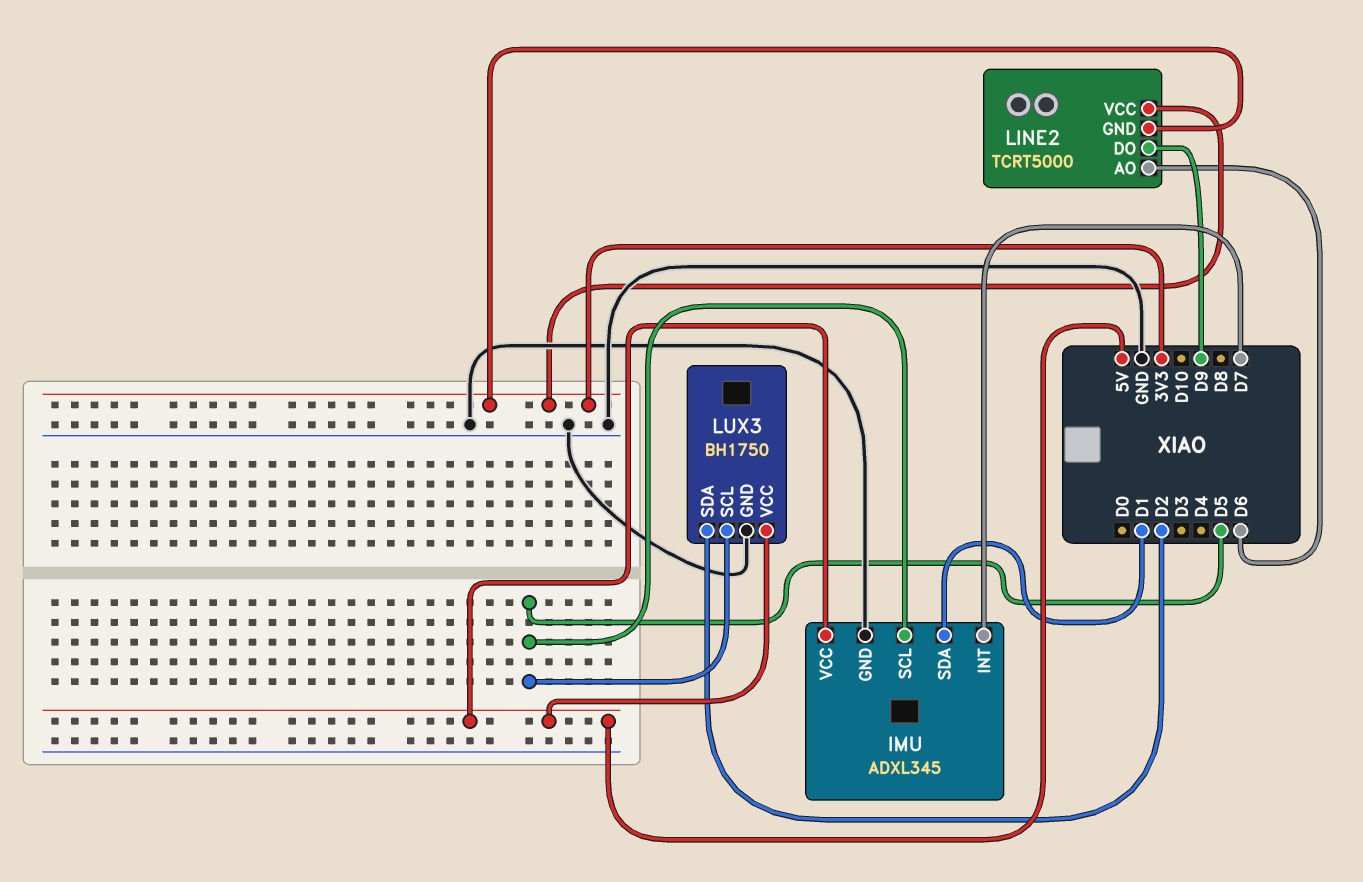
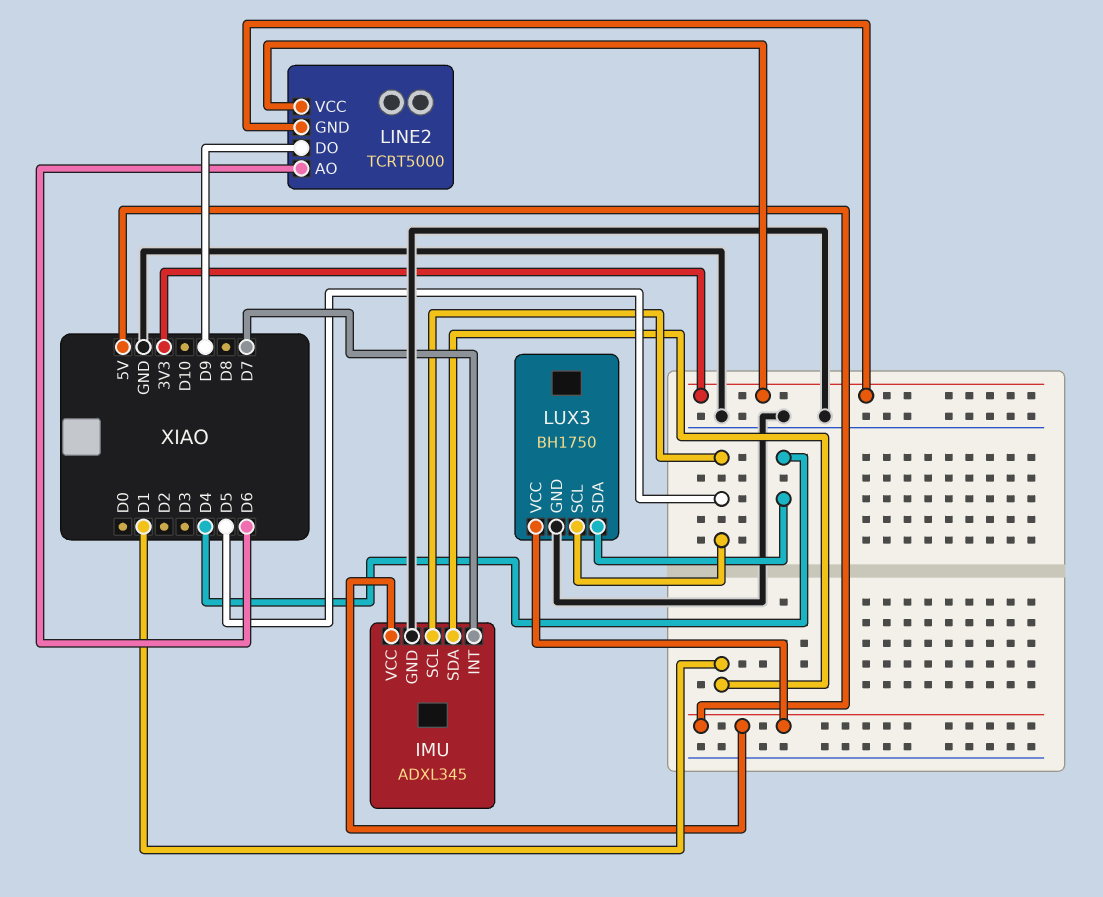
LUX3 pin SDA: D2 -> D4

